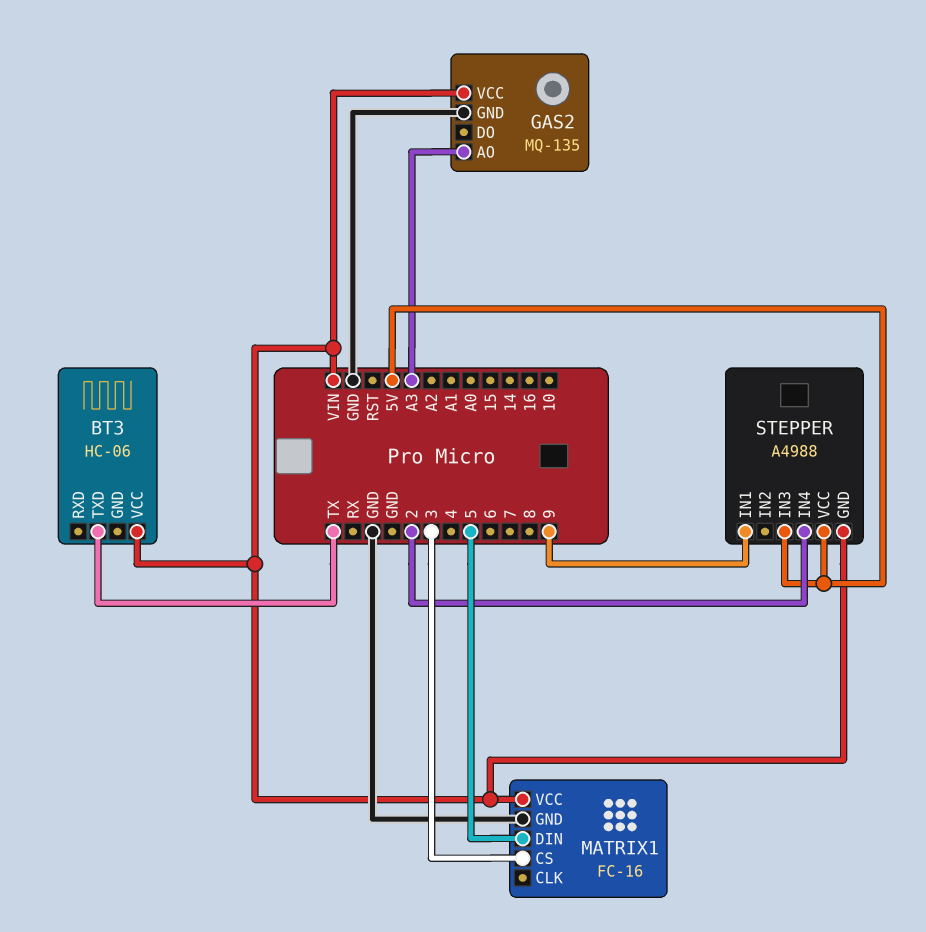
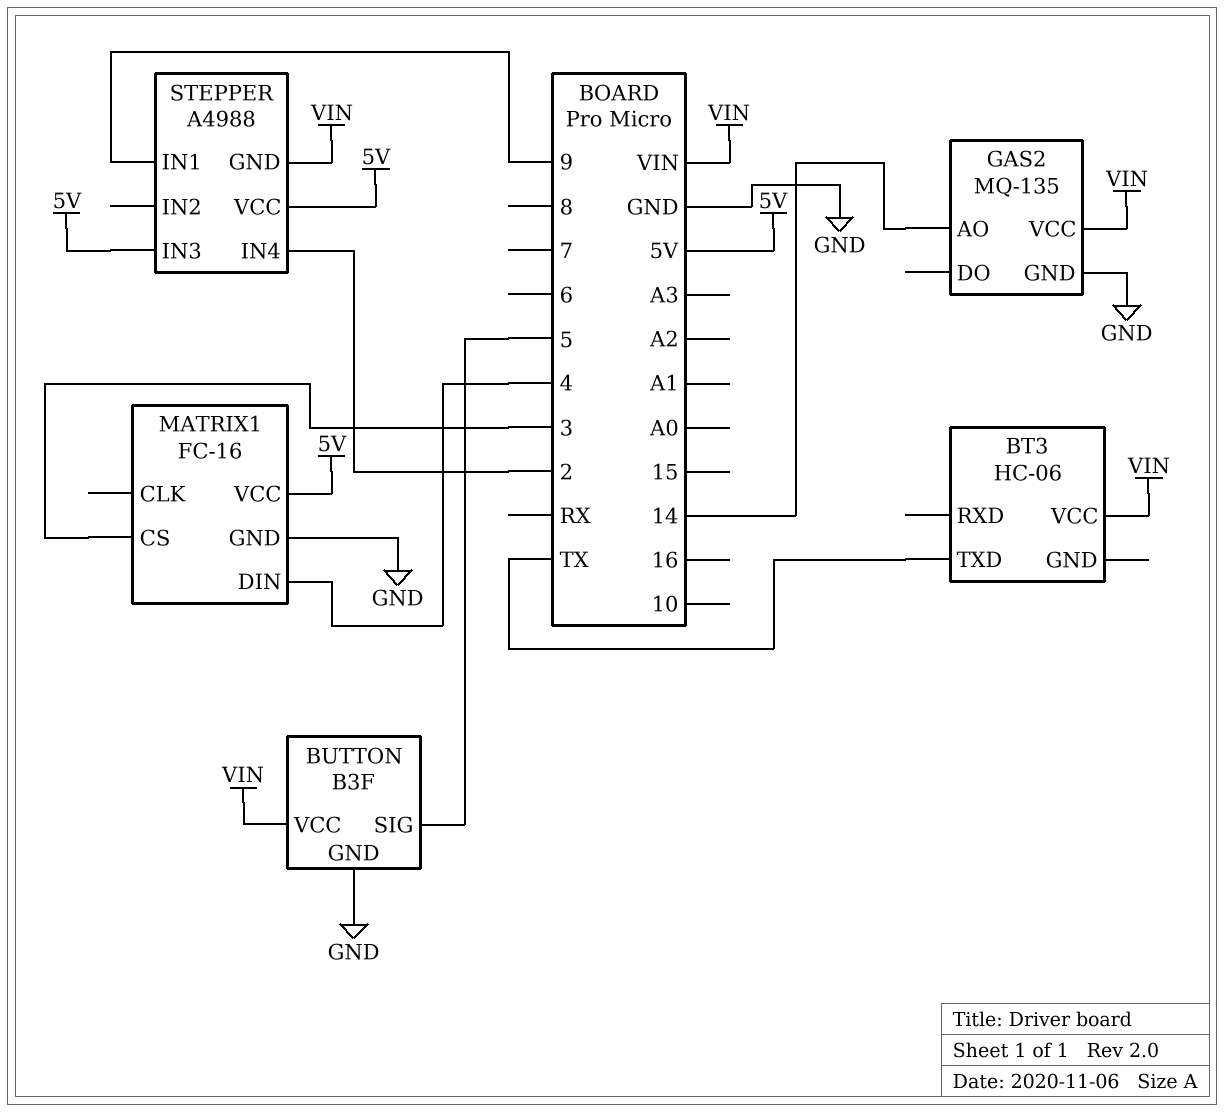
BUTTON: none -> B3F
BUTTON pin GND: none -> GND
BUTTON pin SIG: none -> 5
BUTTON pin VCC: none -> VIN
GAS2 pin AO: A3 -> 14
MATRIX1 pin DIN: 5 -> 4
MATRIX1 pin VCC: VIN -> 5V

